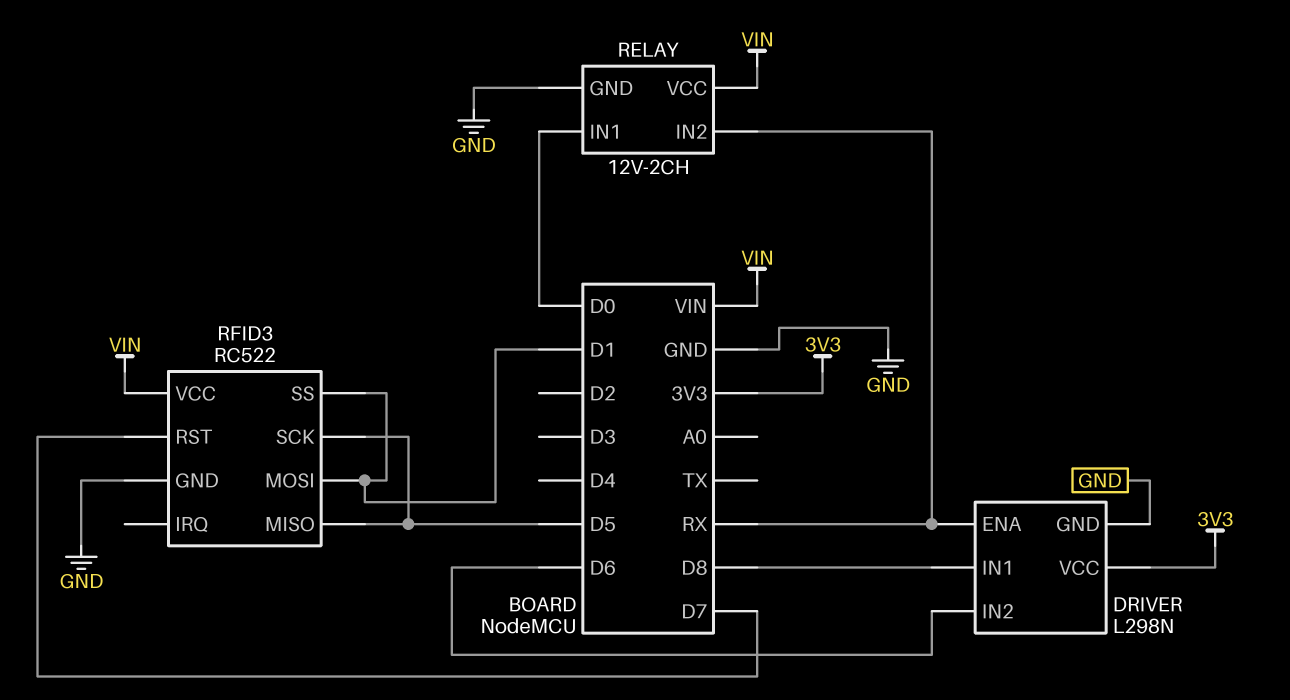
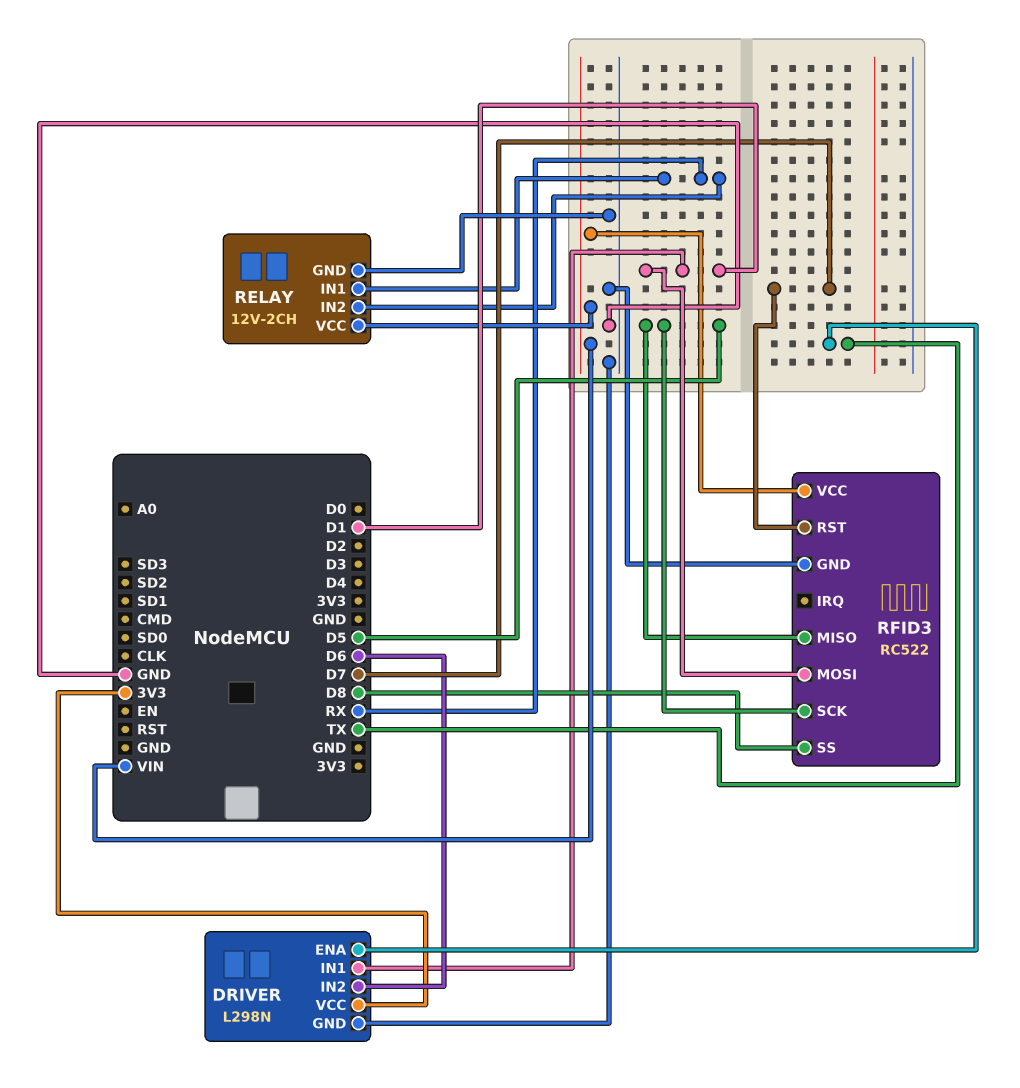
DRIVER pin ENA: RX -> TX
DRIVER pin IN1: D8 -> D1
RELAY pin IN1: D0 -> RX
RFID3 pin SS: D1 -> D8

